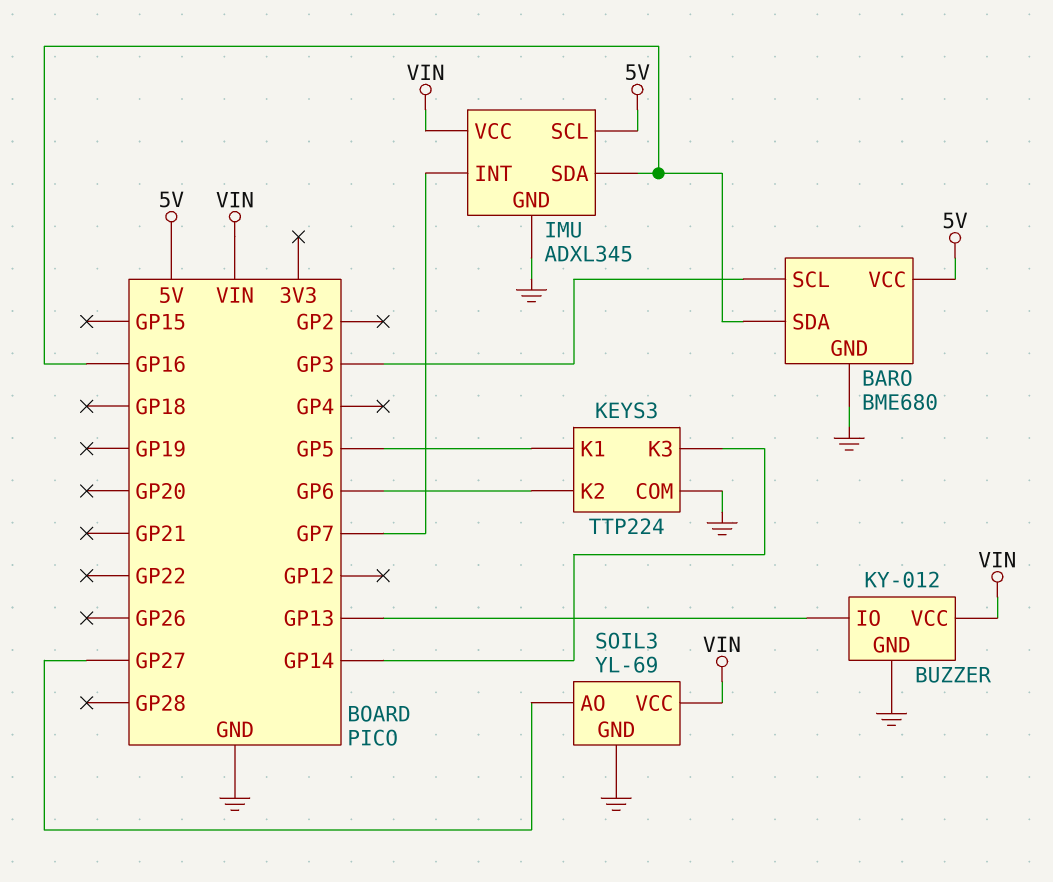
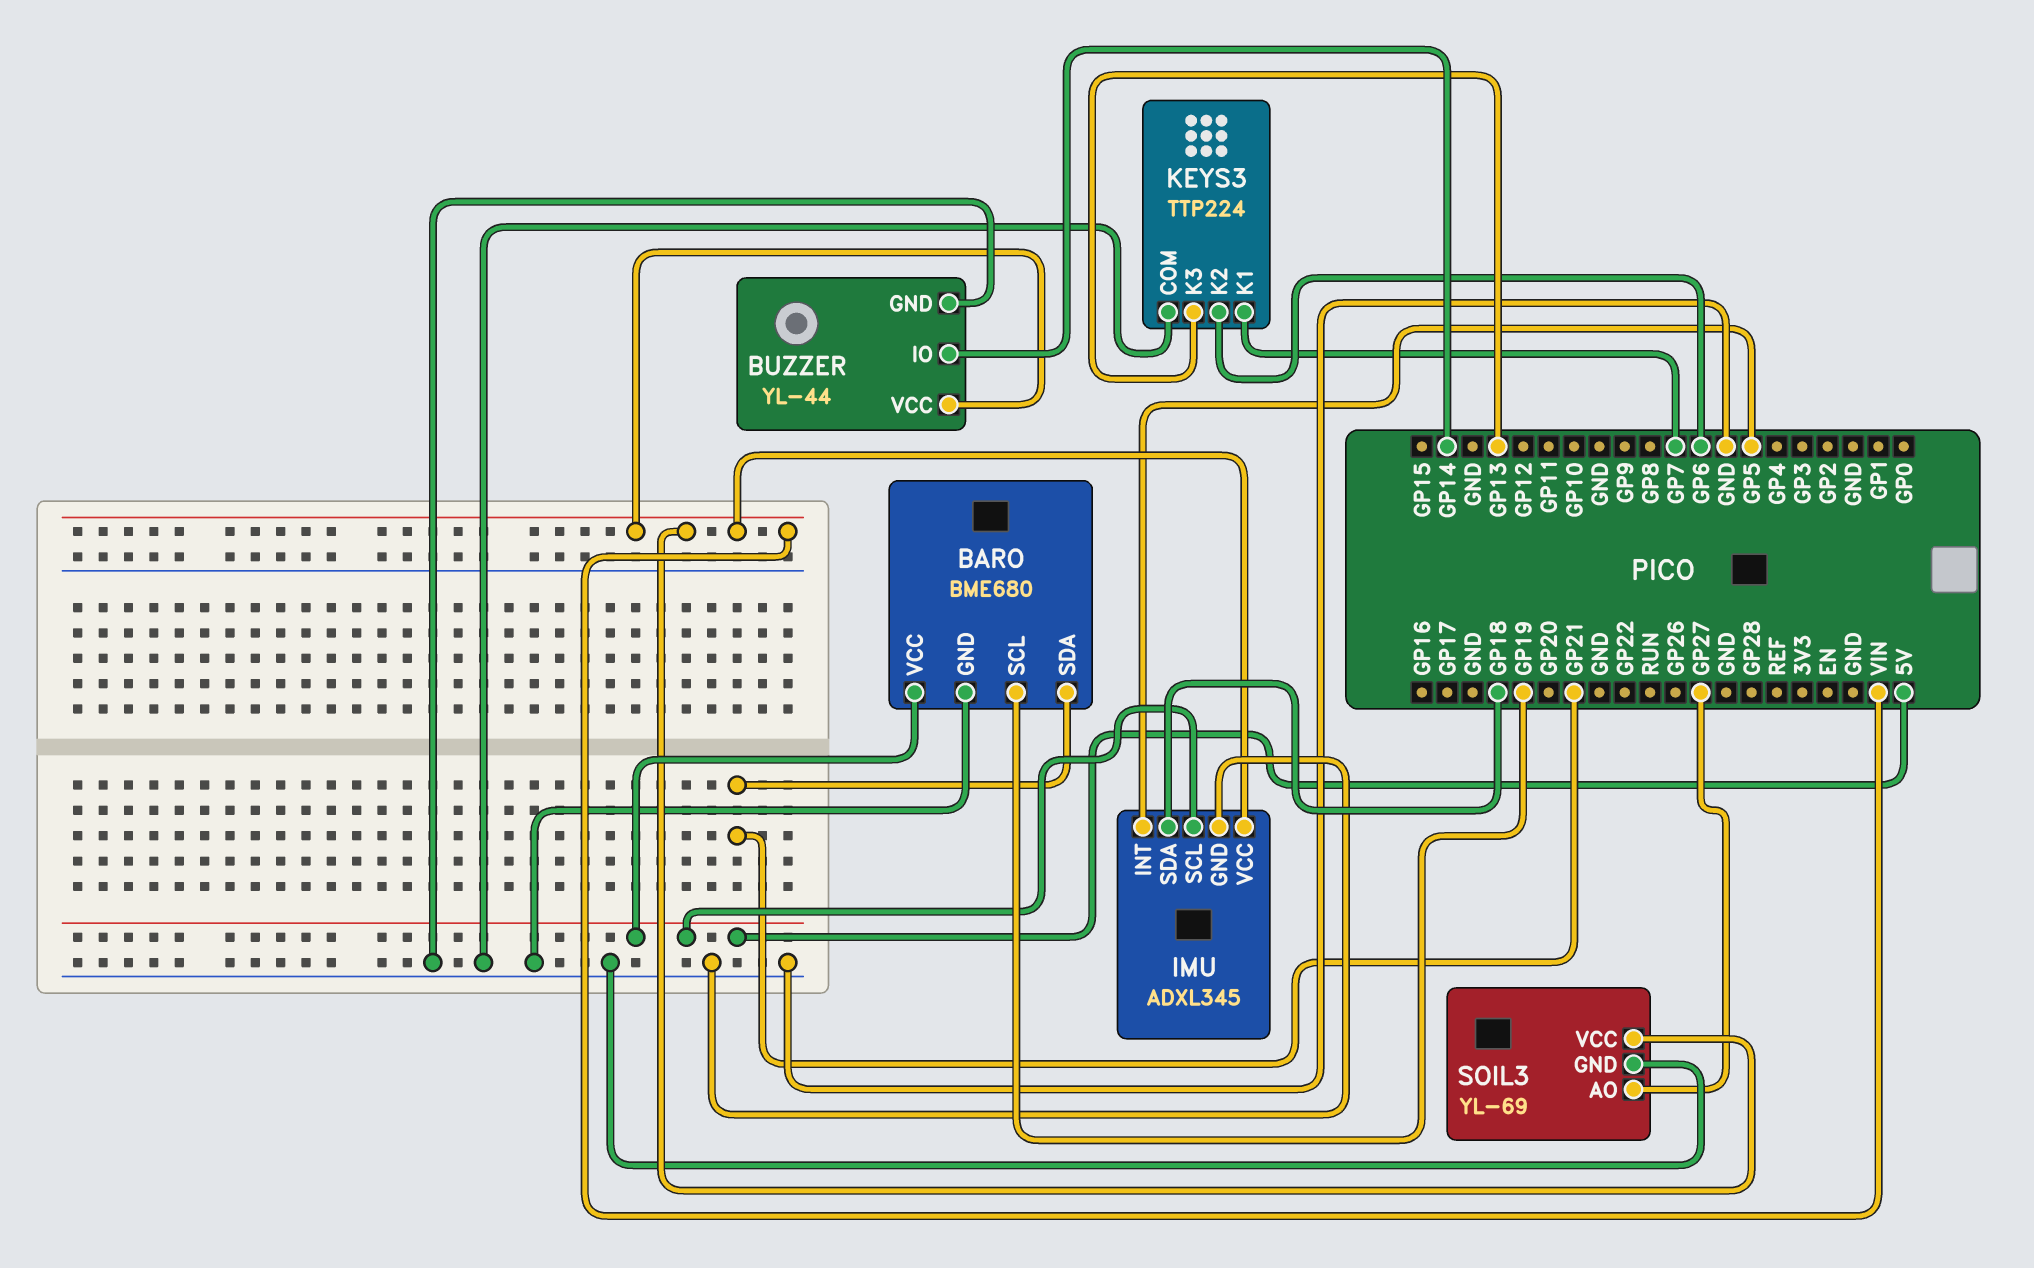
BARO pin SCL: GP3 -> GP19
BARO pin SDA: GP16 -> GP21
BUZZER: KY-012 -> YL-44
BUZZER pin IO: GP13 -> GP14
IMU pin INT: GP7 -> GP5
IMU pin SDA: GP16 -> GP18
KEYS3 pin K1: GP5 -> GP7
KEYS3 pin K3: GP14 -> GP13

